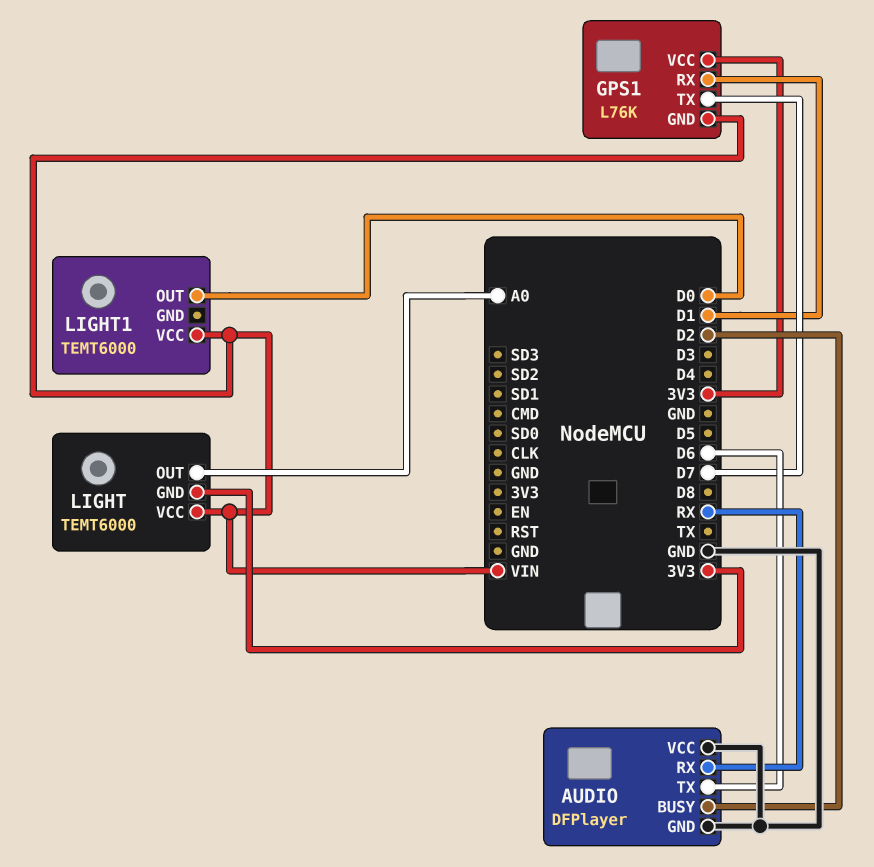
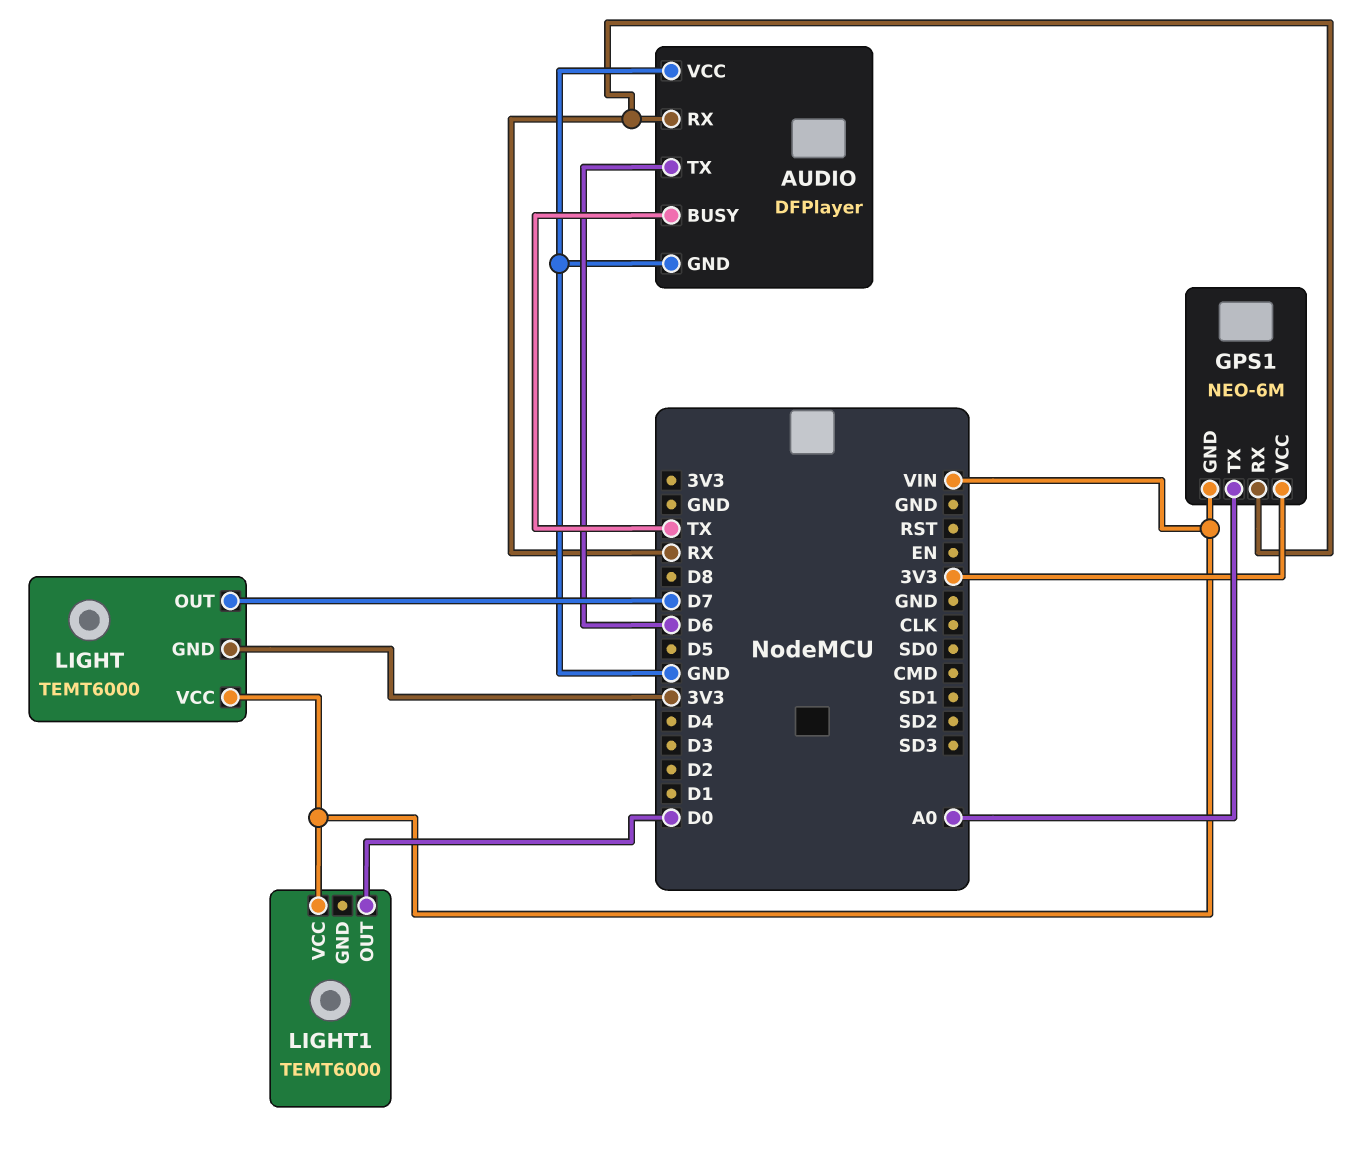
AUDIO pin BUSY: D2 -> TX
GPS1: L76K -> NEO-6M
GPS1 pin RX: D1 -> RX
GPS1 pin TX: D7 -> A0
LIGHT pin OUT: A0 -> D7

